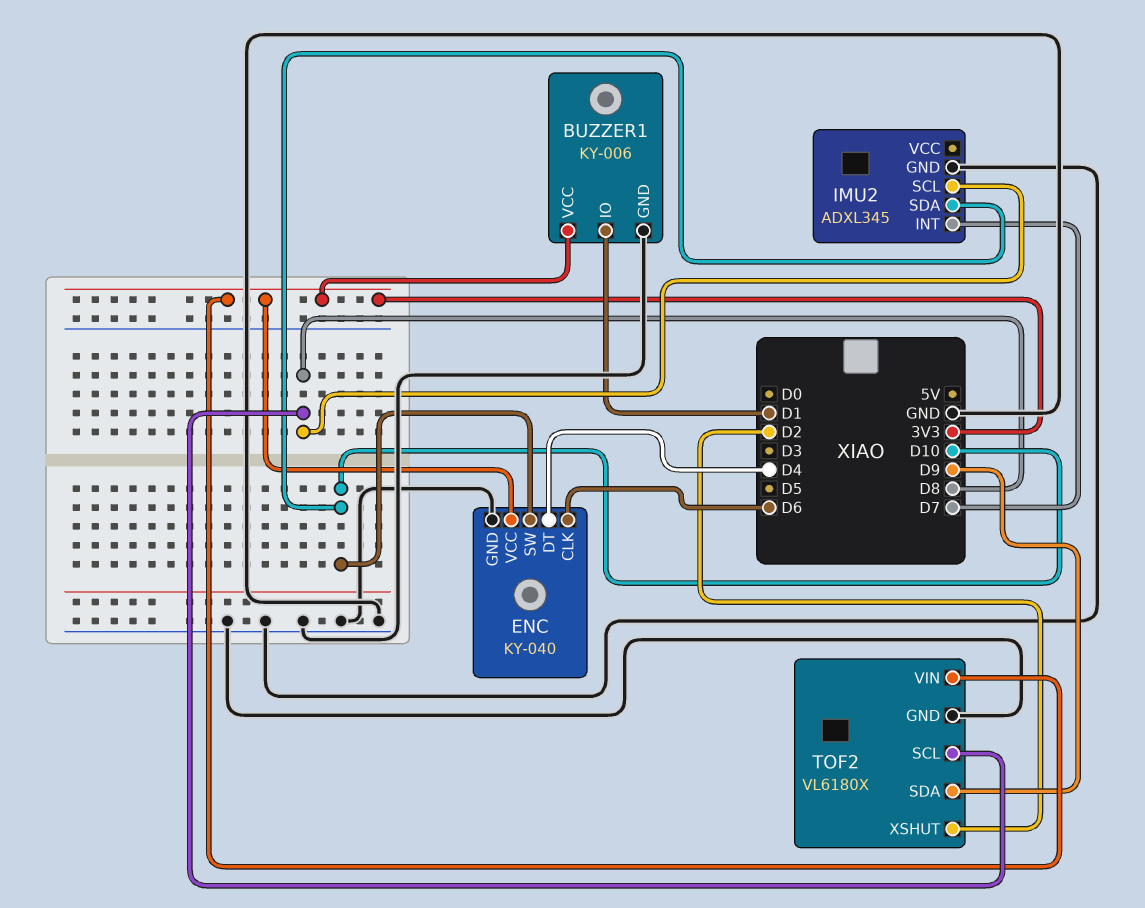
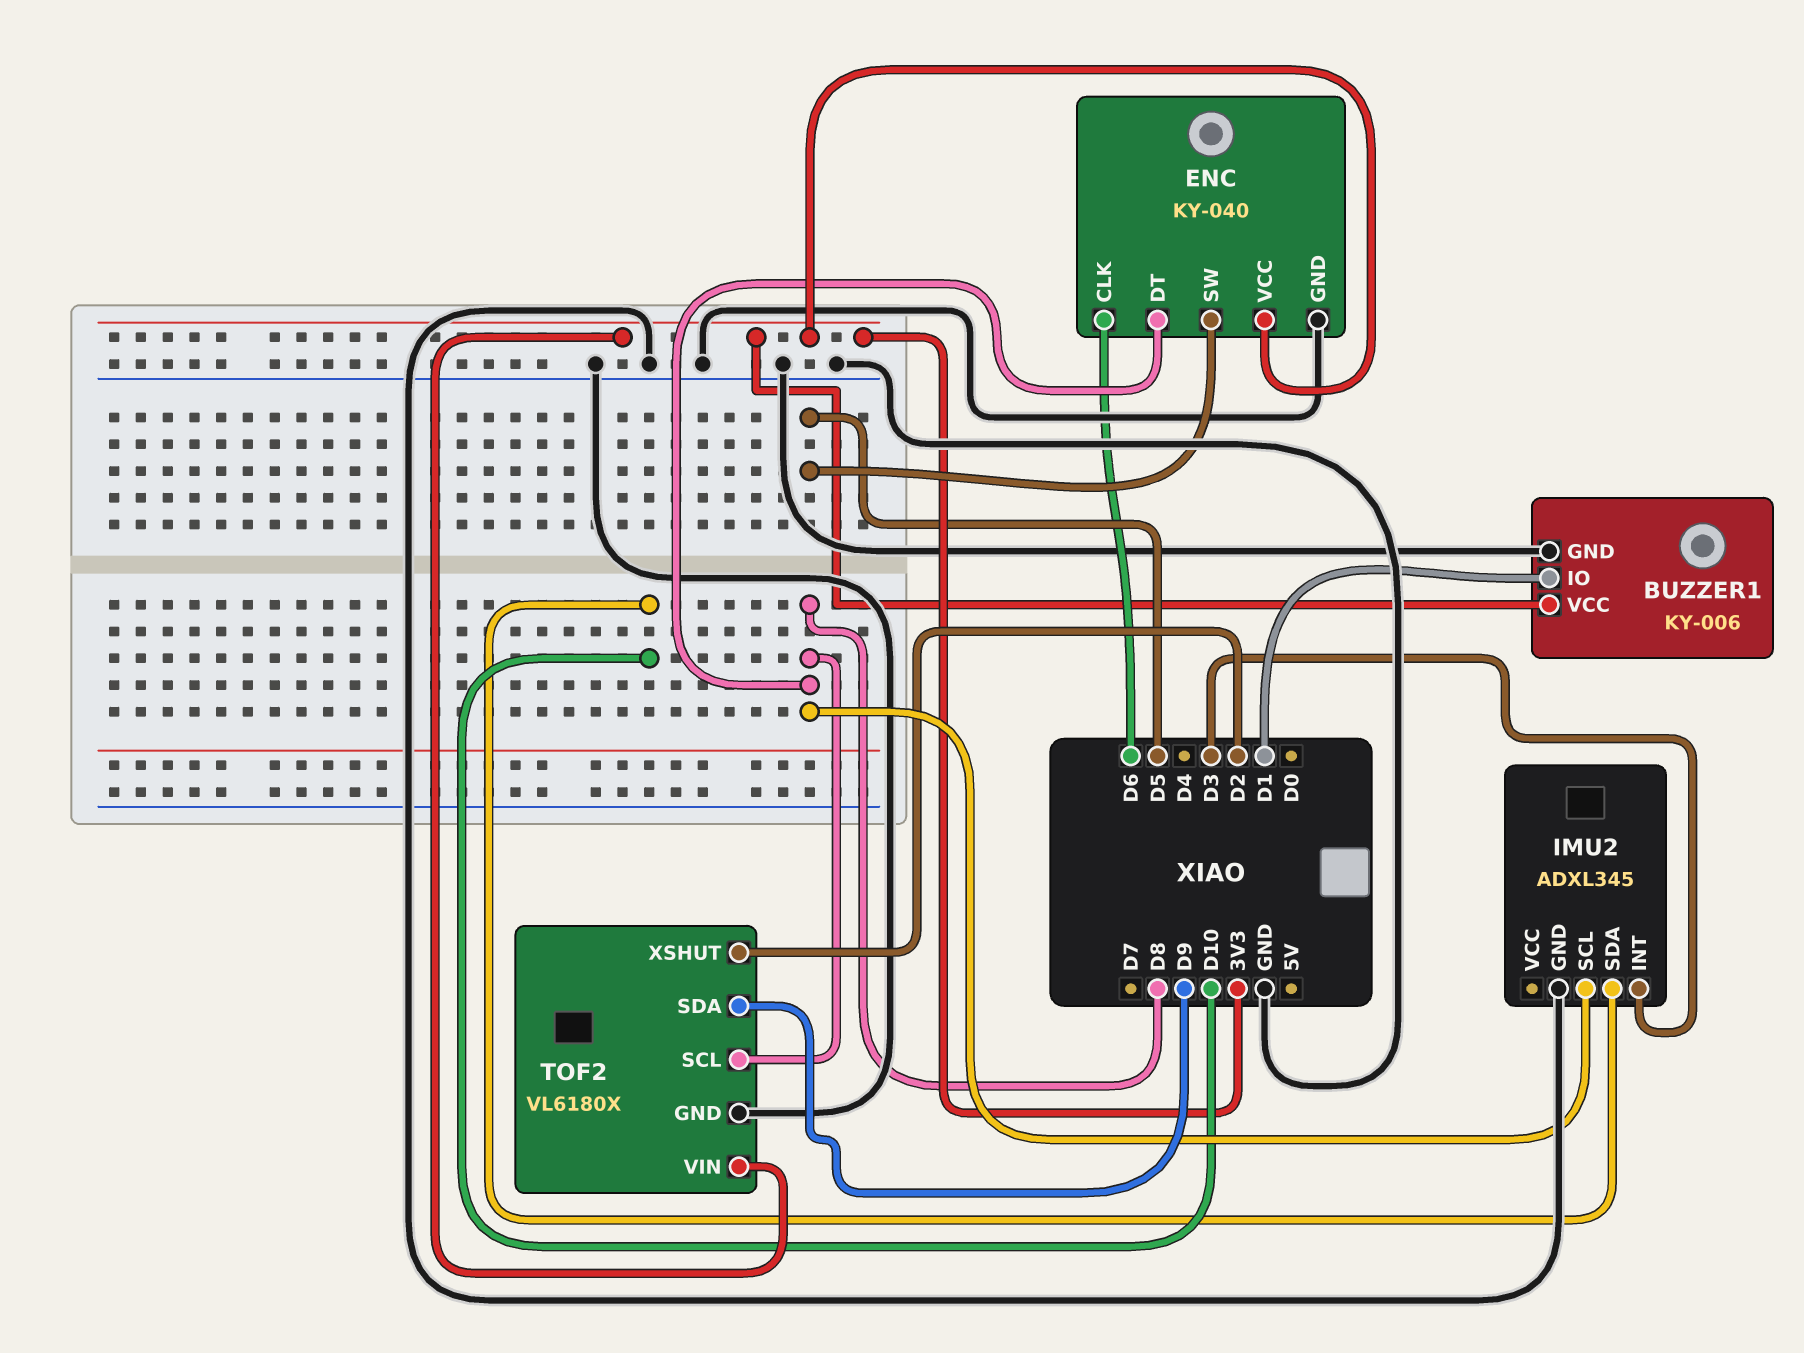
ENC pin DT: D4 -> D8
ENC pin SW: D10 -> D5
IMU2 pin INT: D7 -> D3

